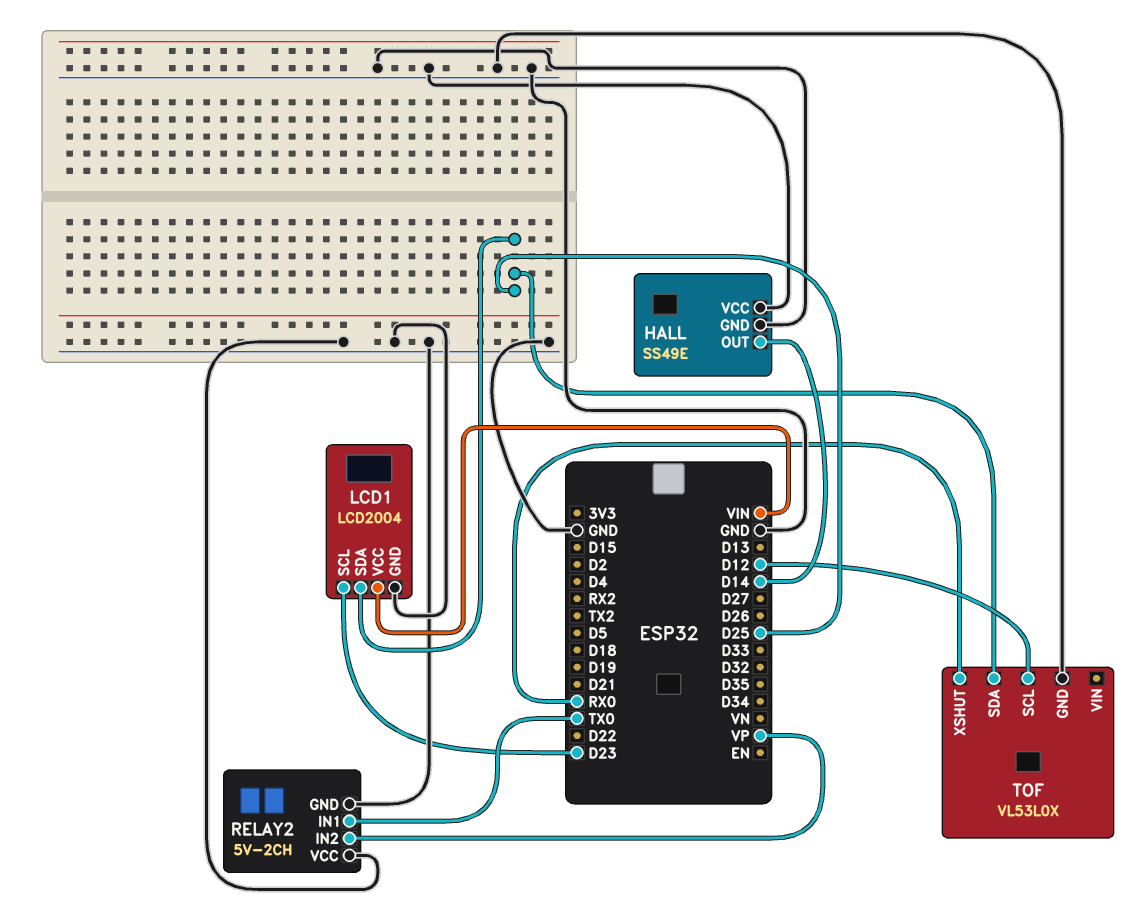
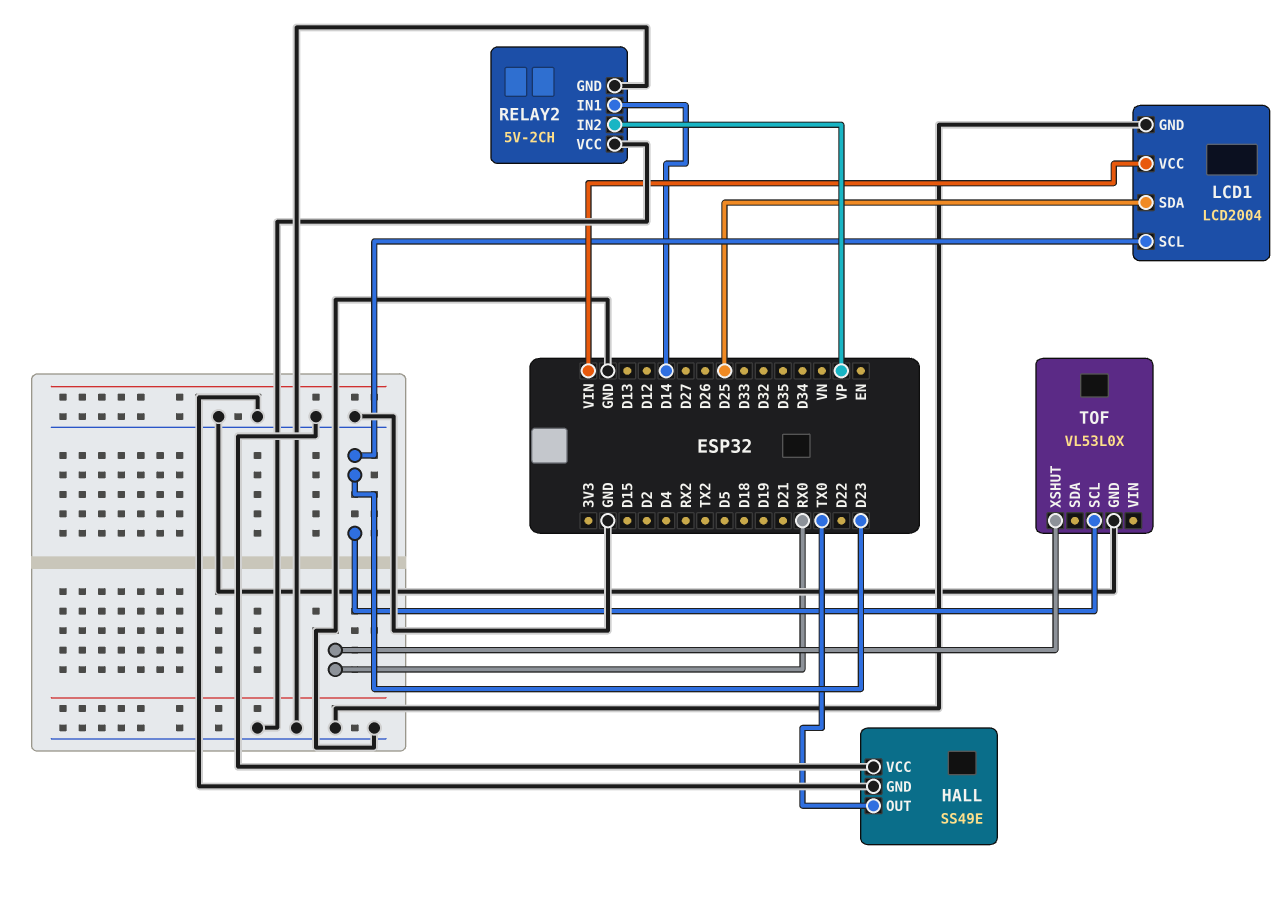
HALL pin OUT: D14 -> TX0
RELAY2 pin IN1: TX0 -> D14
TOF pin SCL: D12 -> D23
TOF pin SDA: D25 -> none

